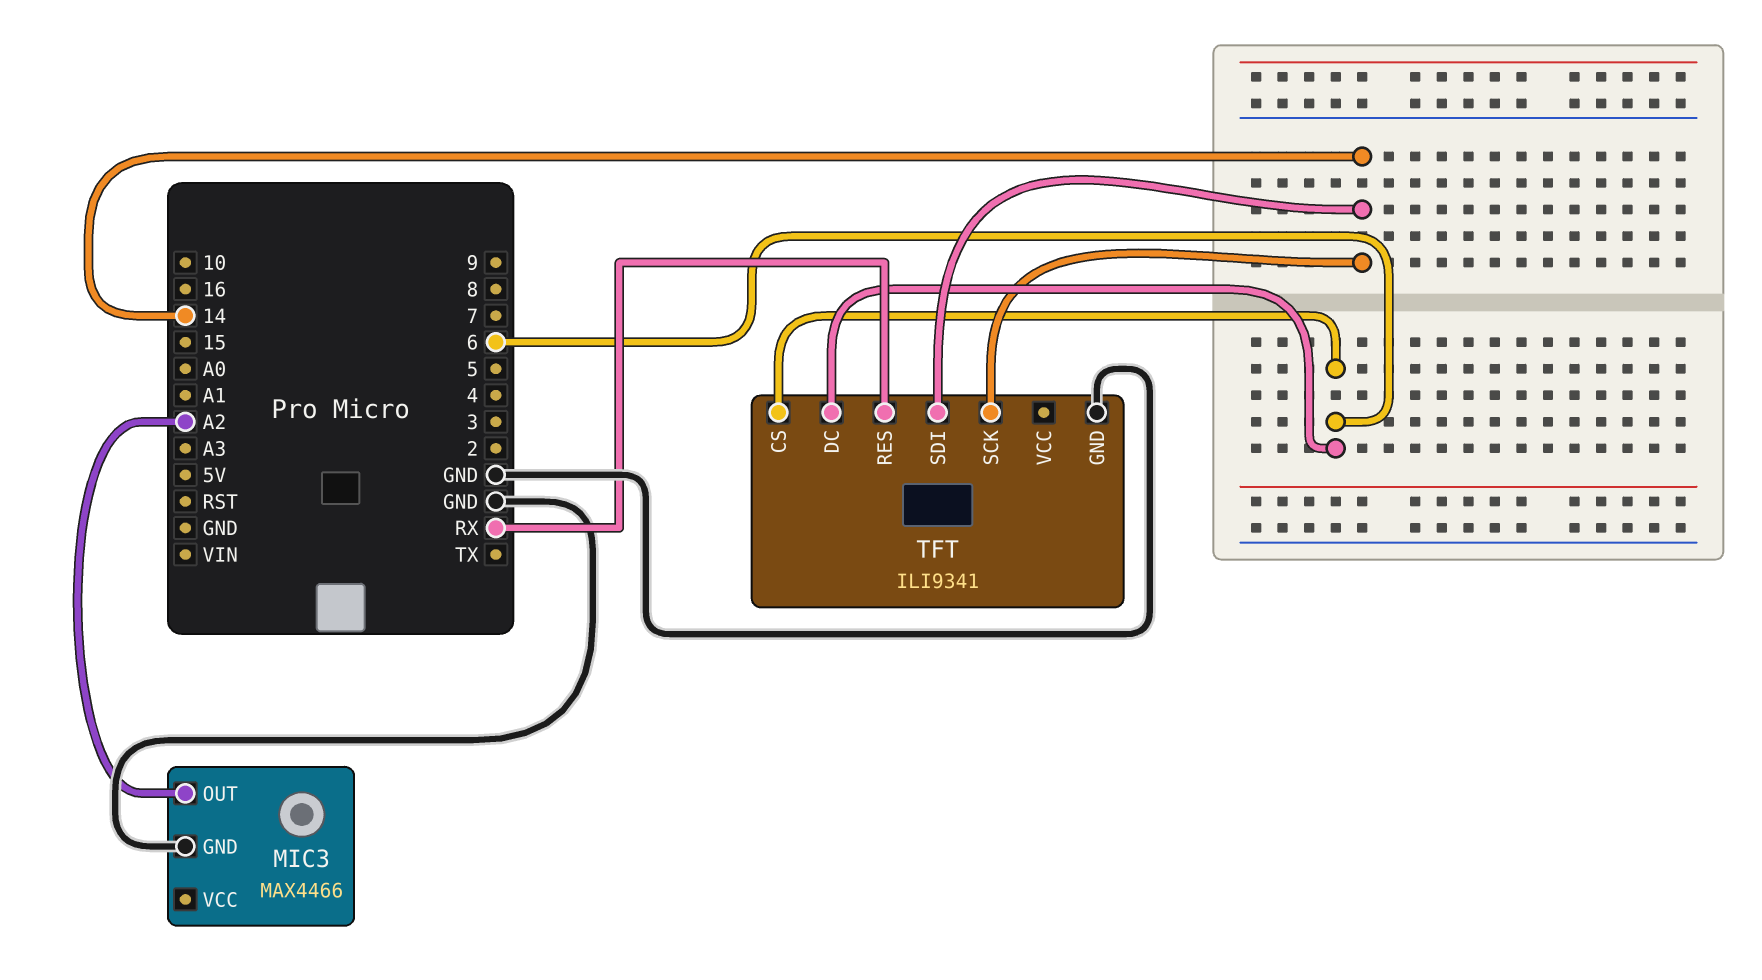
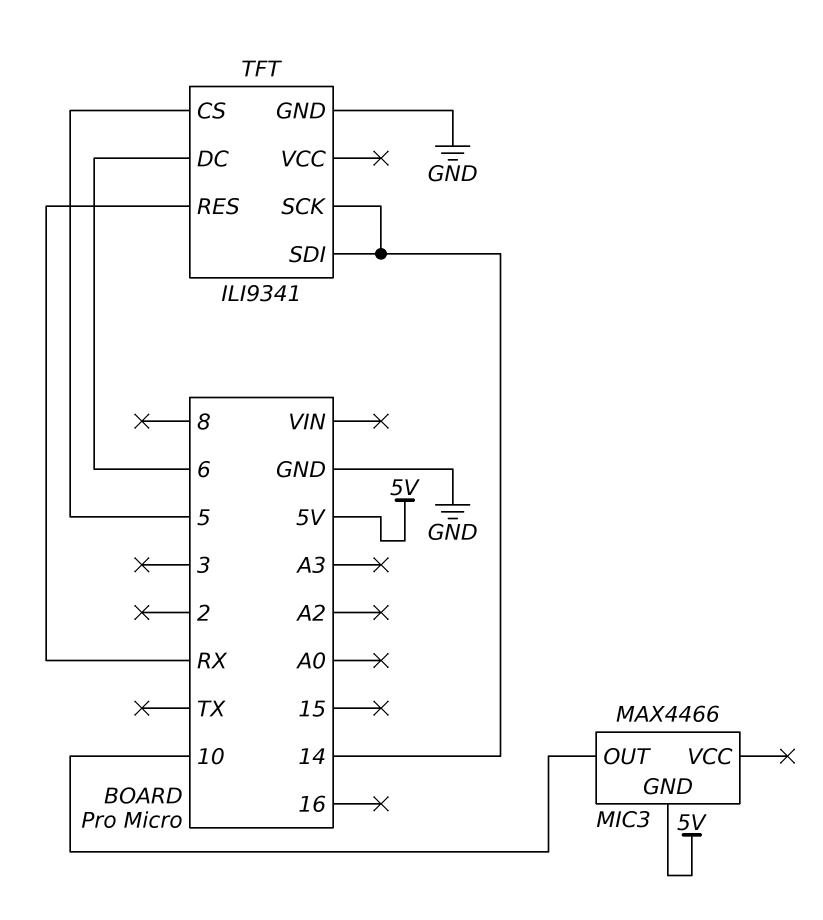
MIC3 pin GND: GND -> 5V
MIC3 pin OUT: A2 -> 10
TFT pin CS: 6 -> 5

